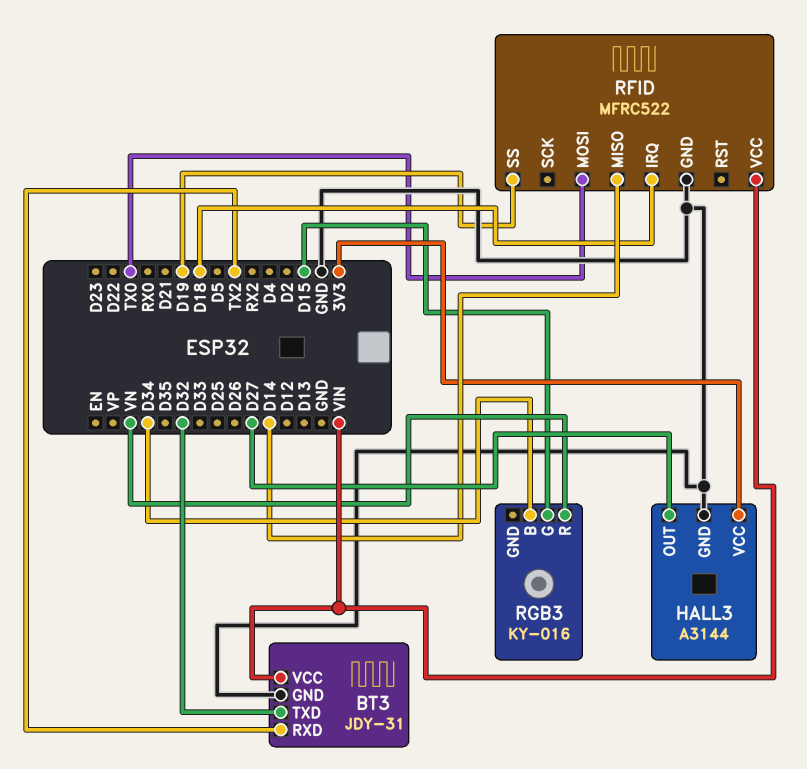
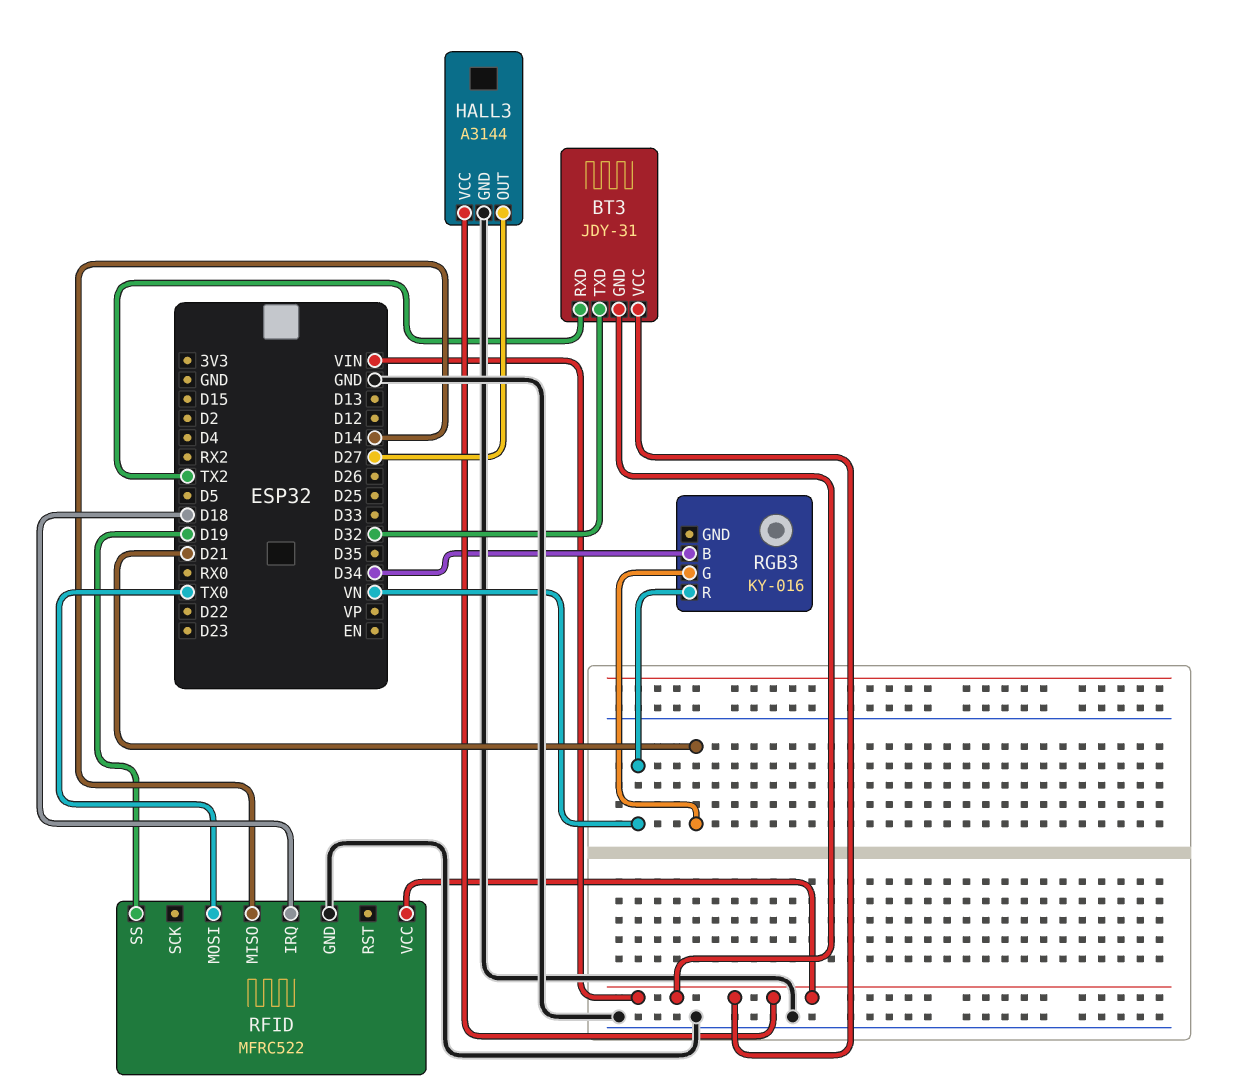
BT3 pin GND: GND -> VIN
HALL3 pin VCC: 3V3 -> VIN
RGB3 pin G: D15 -> D21

